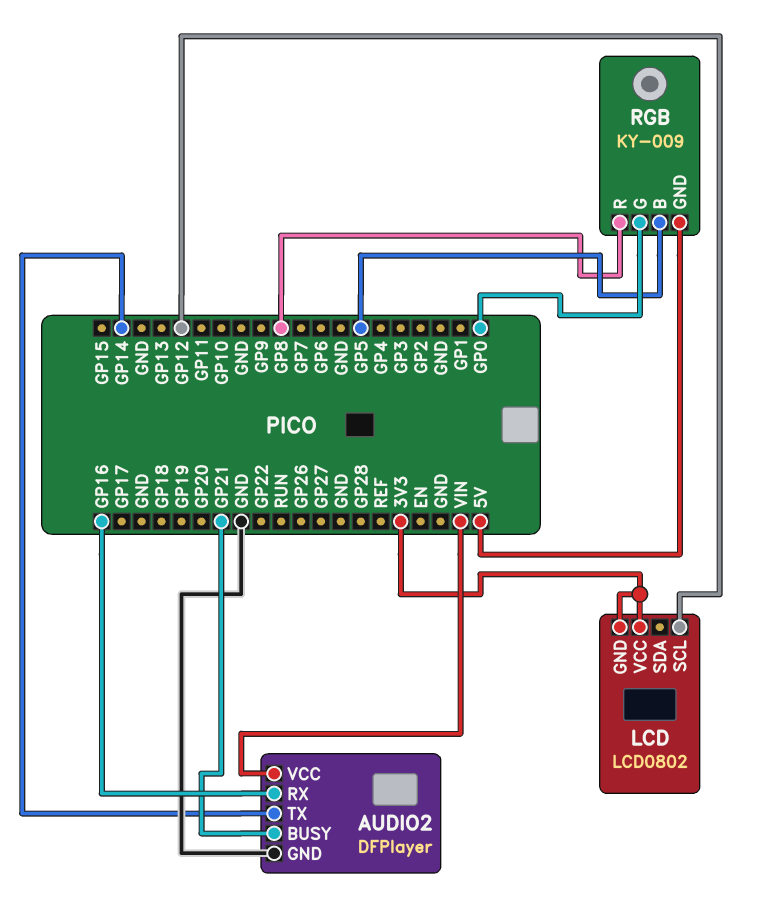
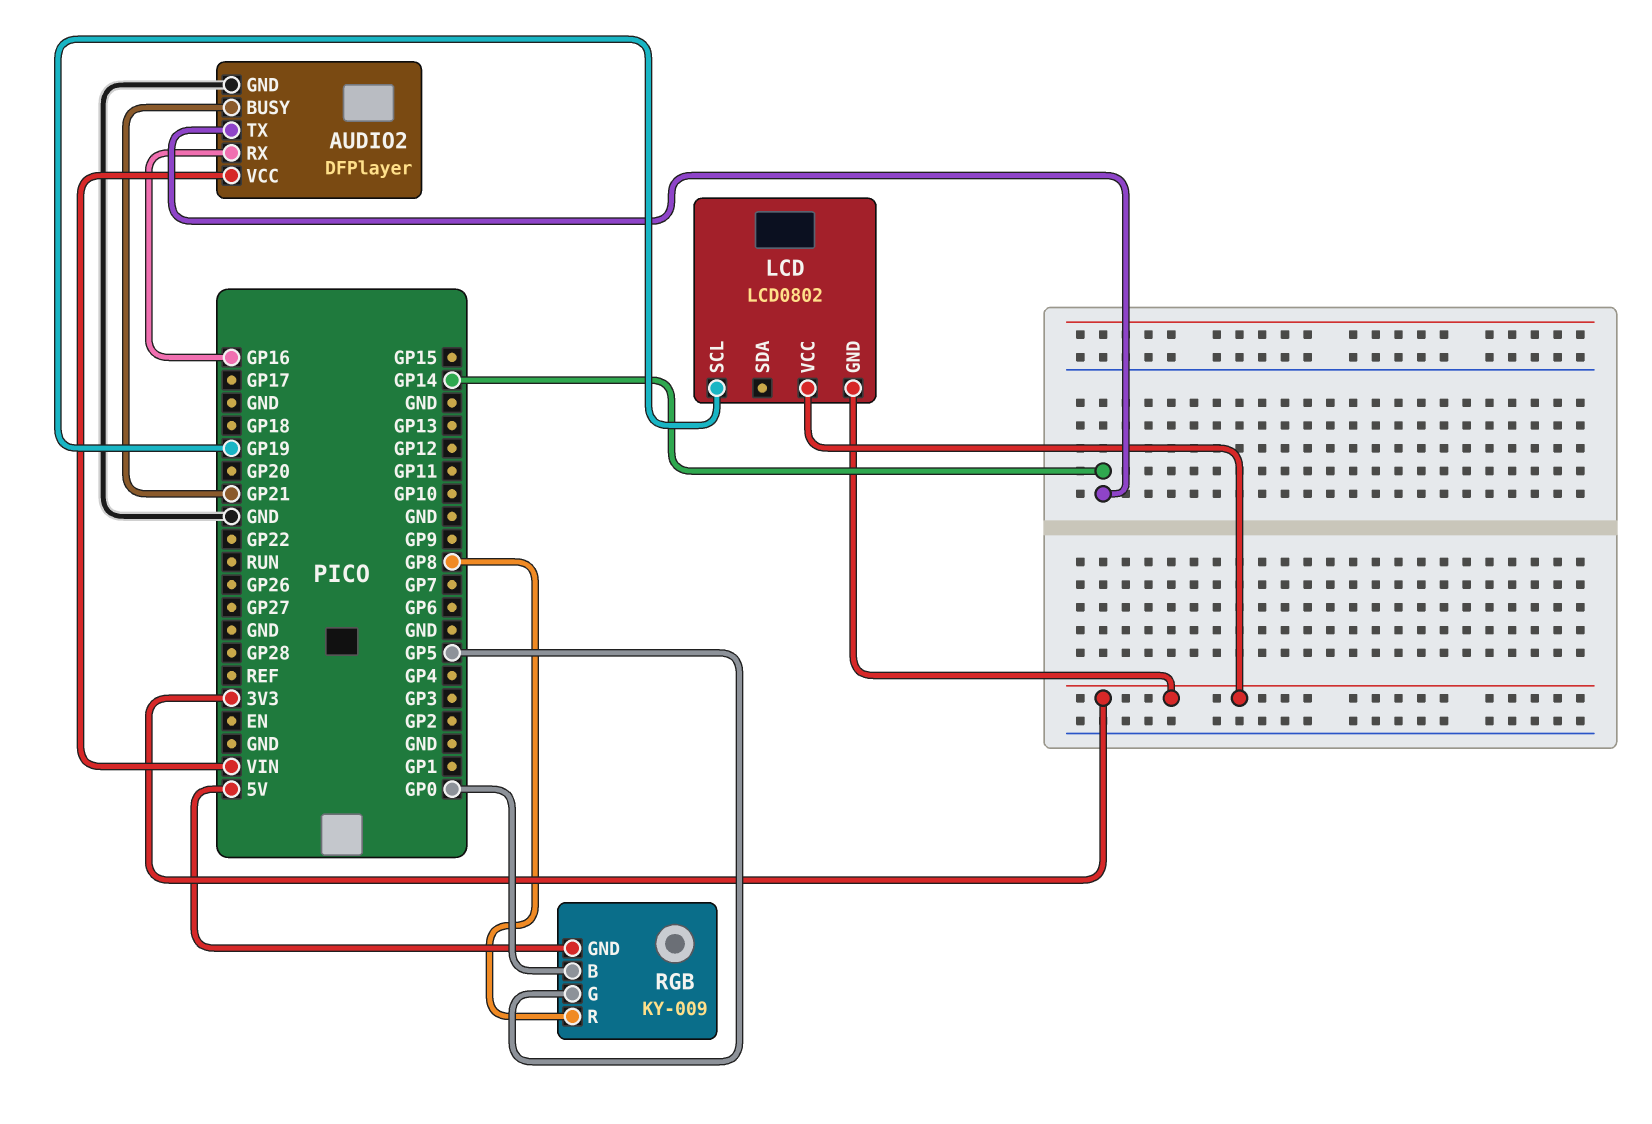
LCD pin SCL: GP12 -> GP19
RGB pin B: GP5 -> GP0
RGB pin G: GP0 -> GP5

